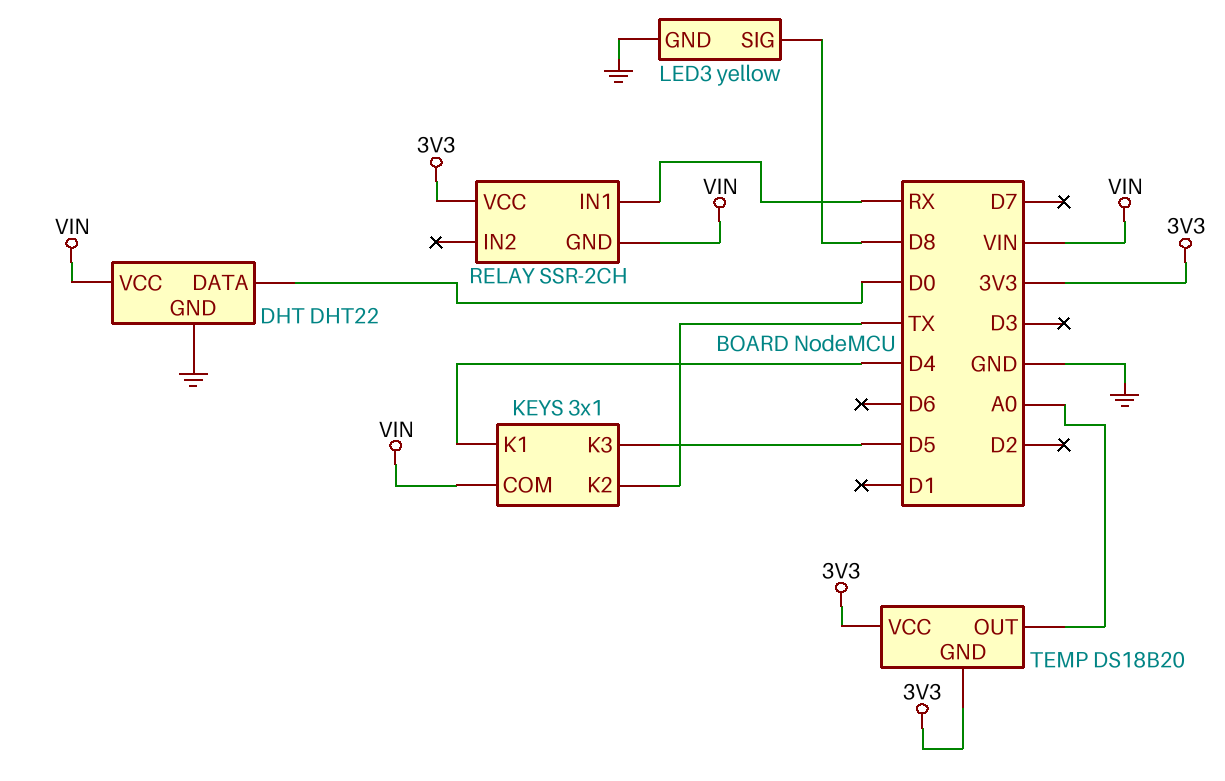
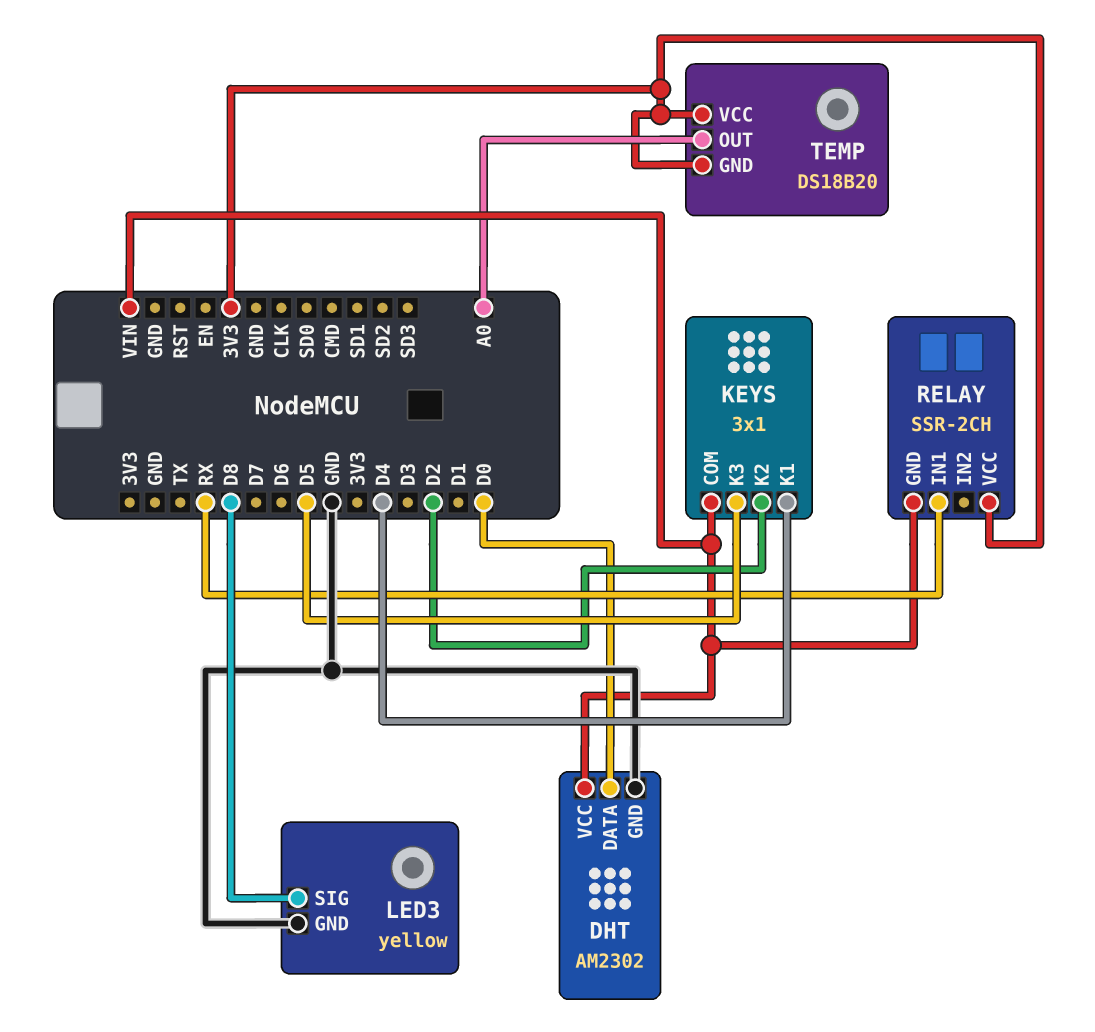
DHT: DHT22 -> AM2302
KEYS pin K2: TX -> D2

